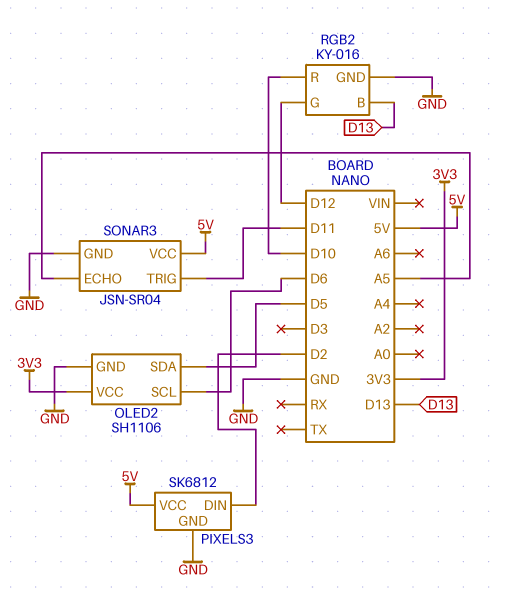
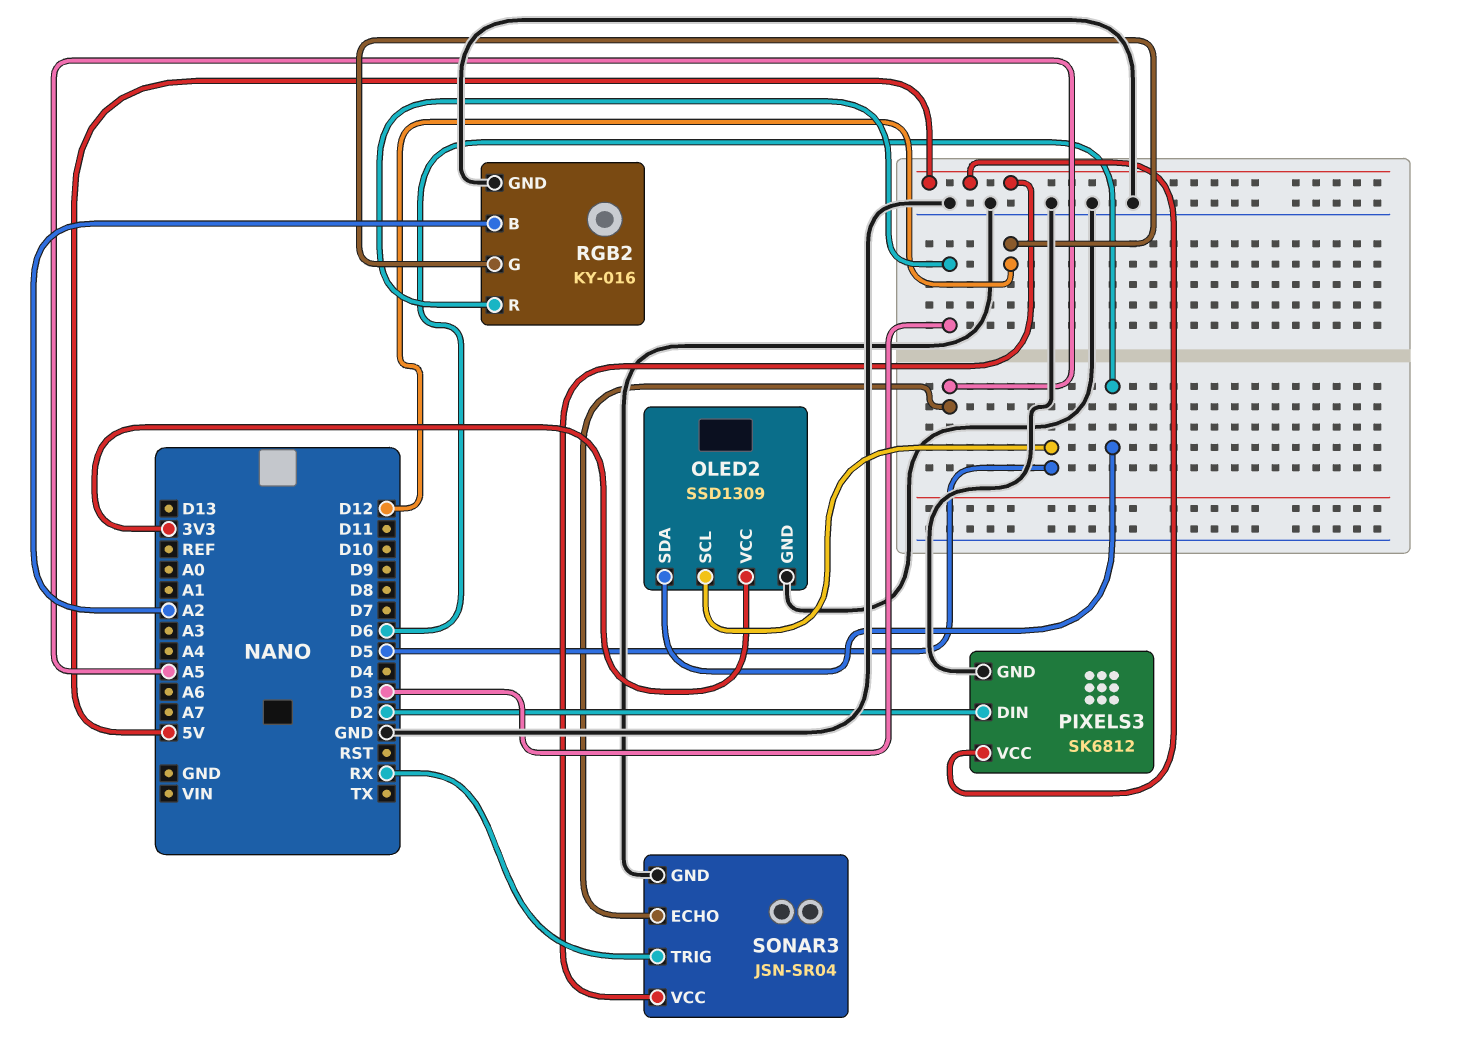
OLED2: SH1106 -> SSD1309
OLED2 pin SCL: D6 -> D5
OLED2 pin SDA: D5 -> D6
RGB2 pin B: D13 -> A2
RGB2 pin R: D10 -> D3
SONAR3 pin TRIG: D11 -> RX

